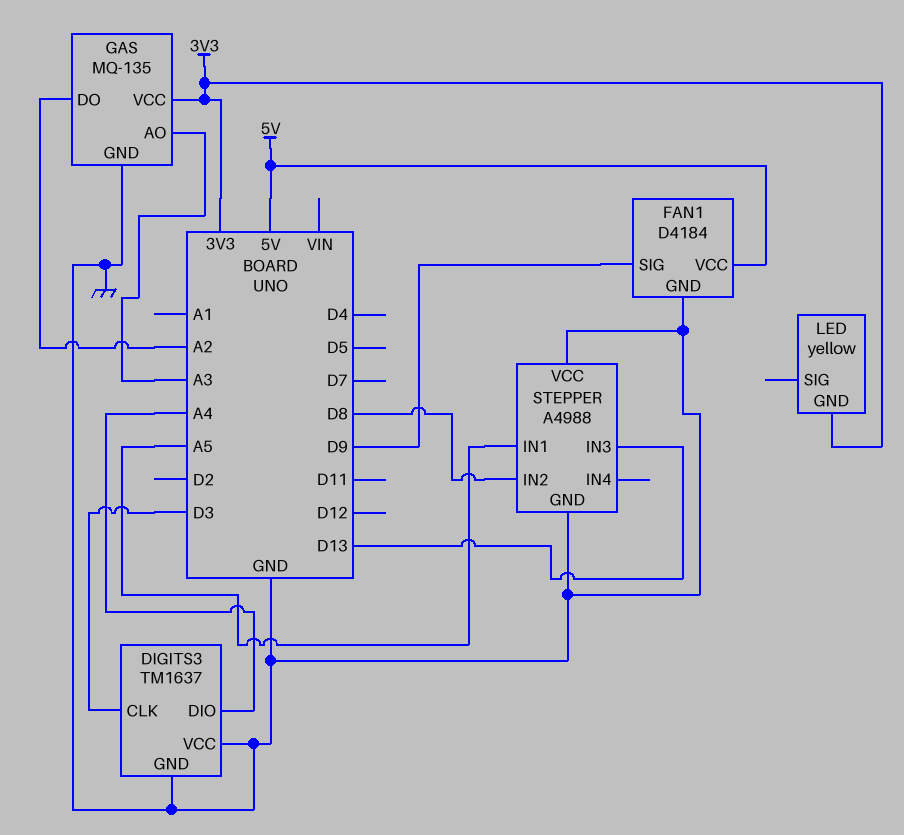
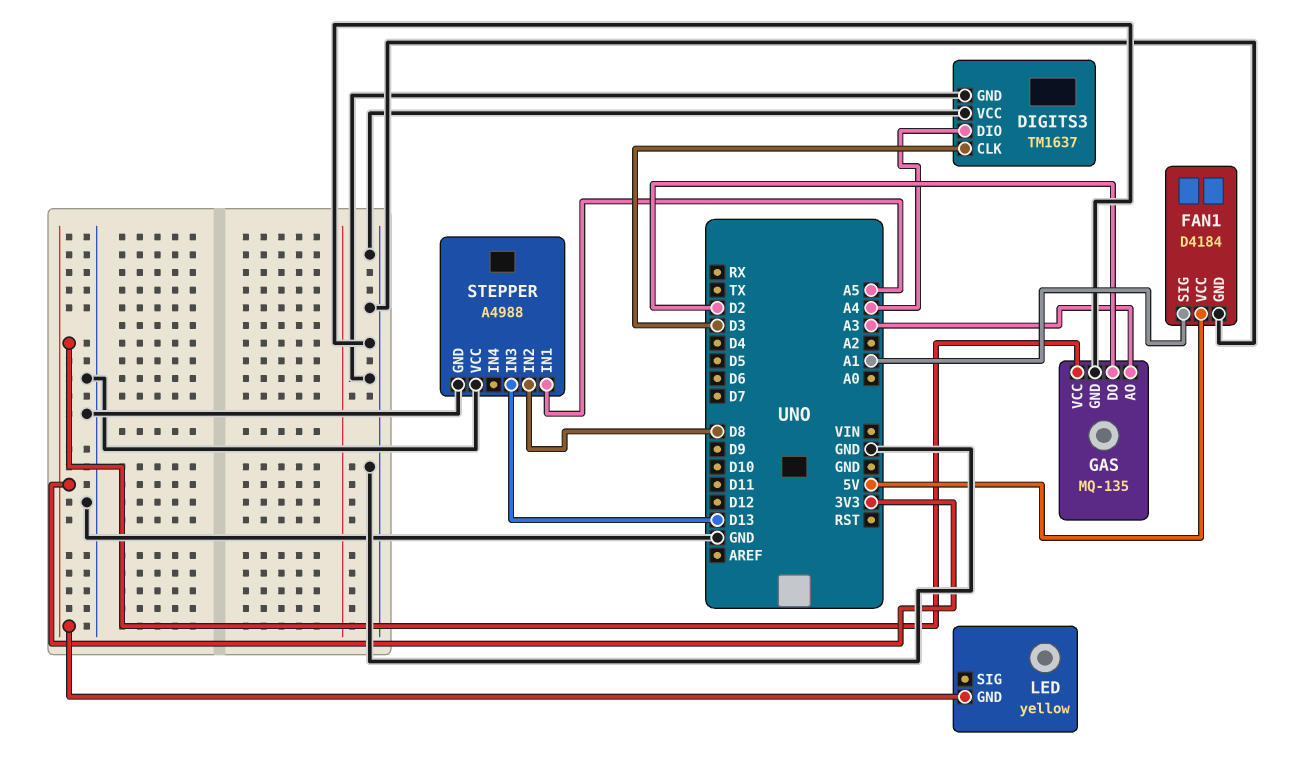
FAN1 pin SIG: D9 -> A1
GAS pin DO: A2 -> D2

